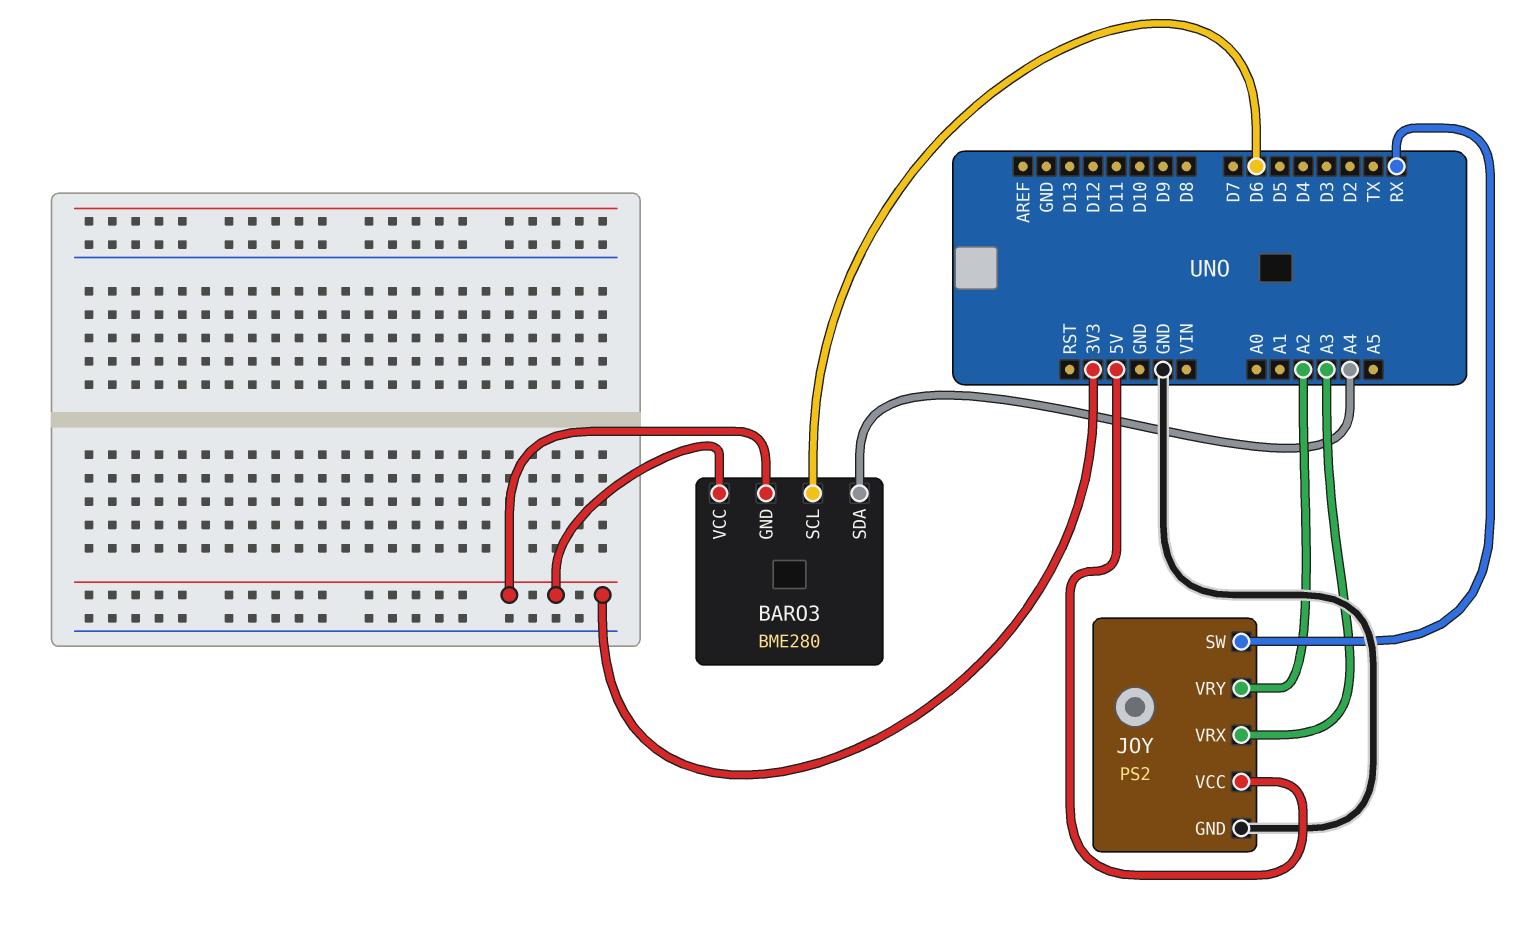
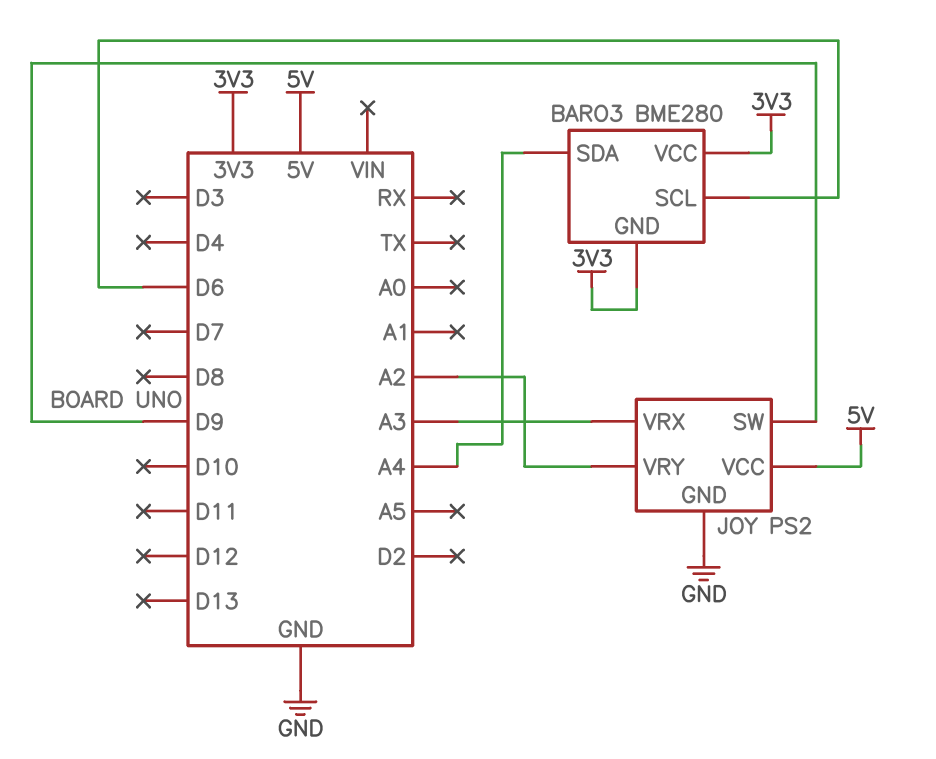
JOY pin SW: RX -> D9

